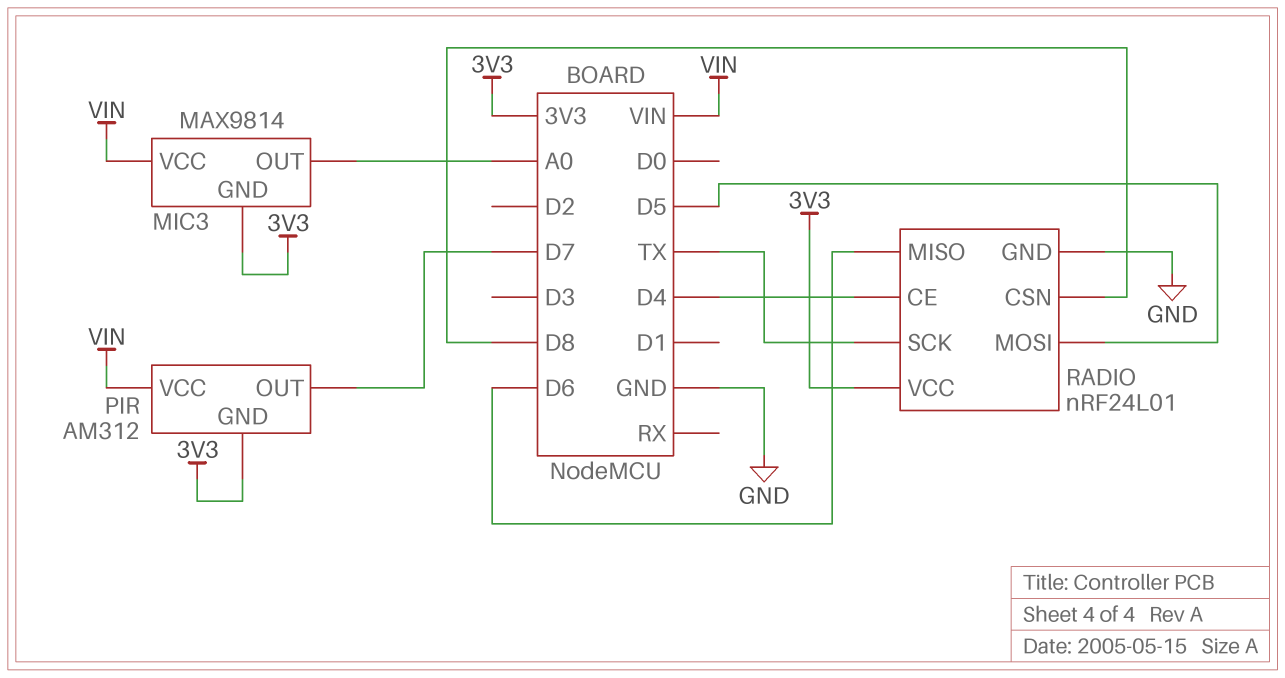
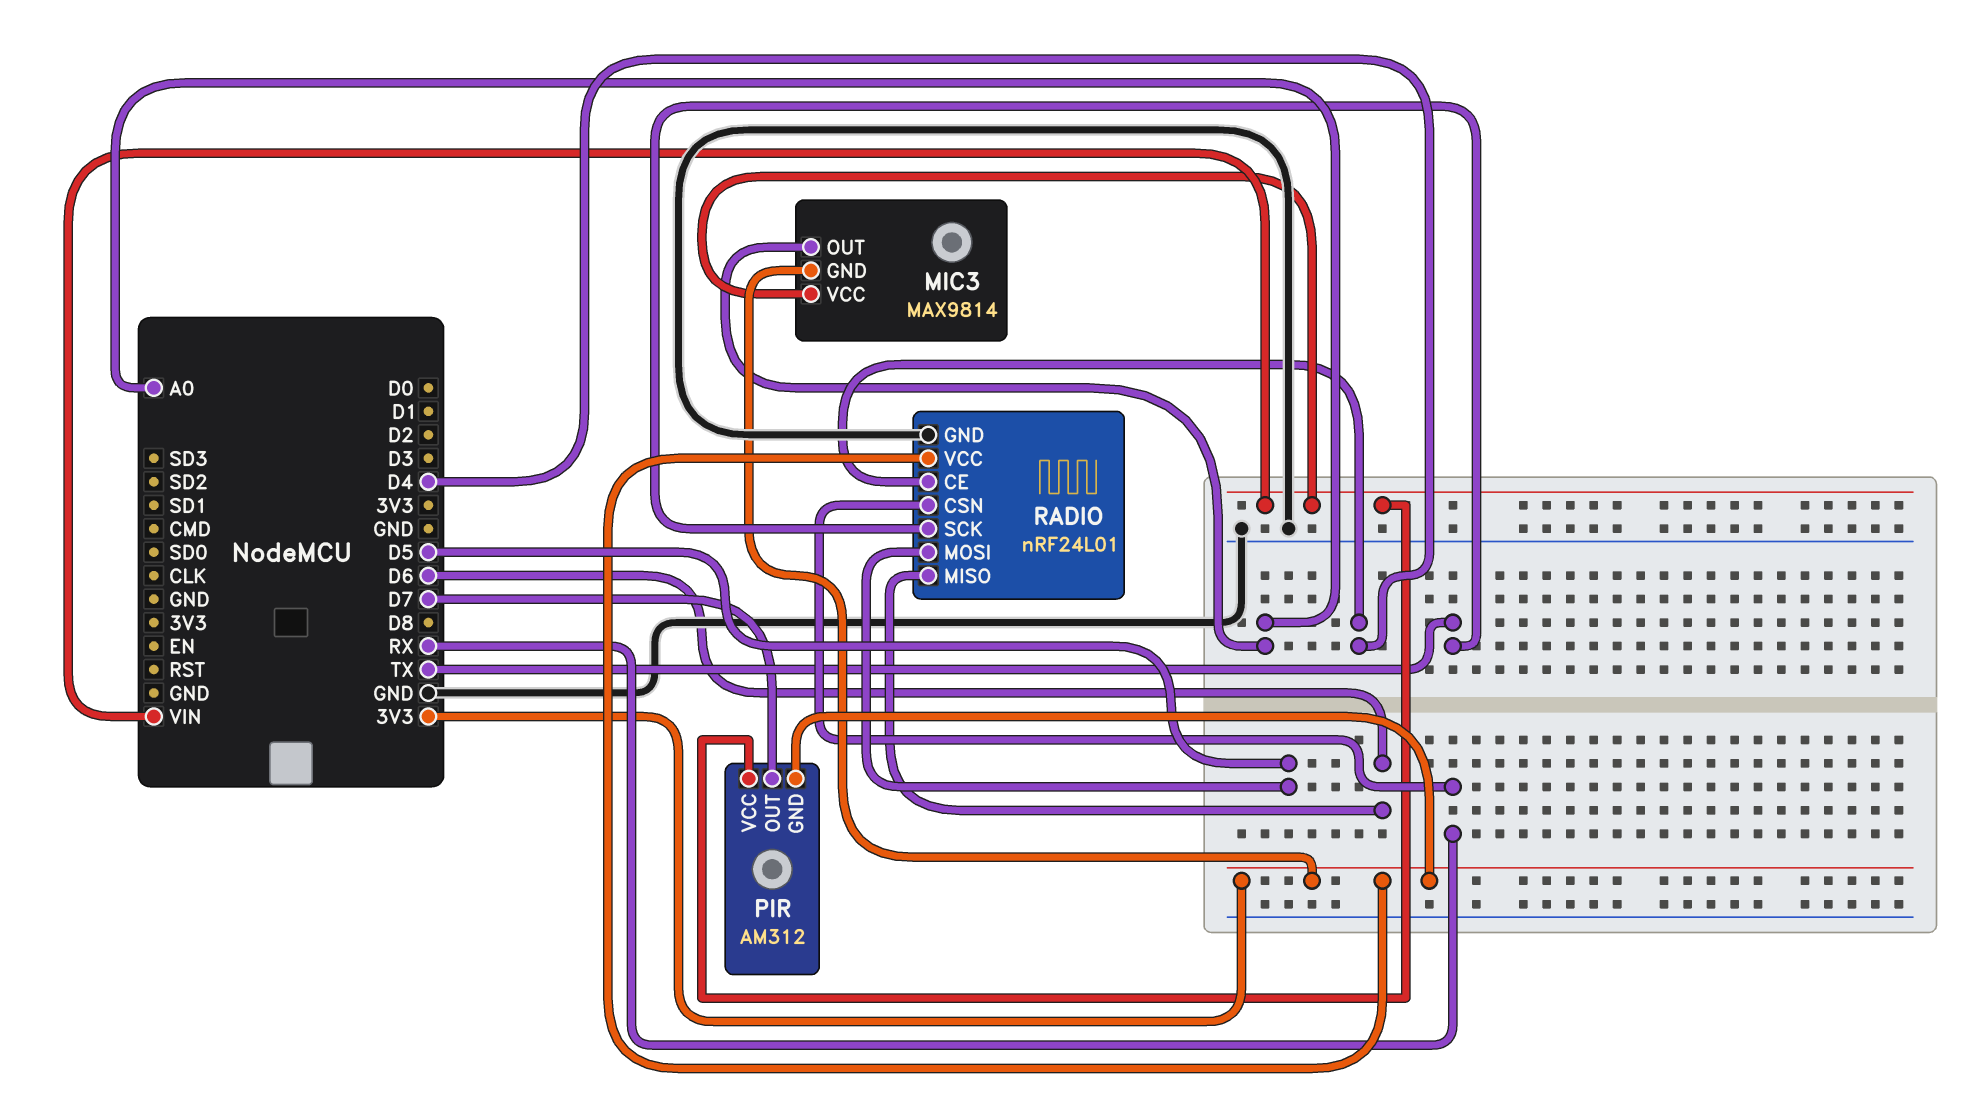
RADIO pin CSN: D8 -> RX

